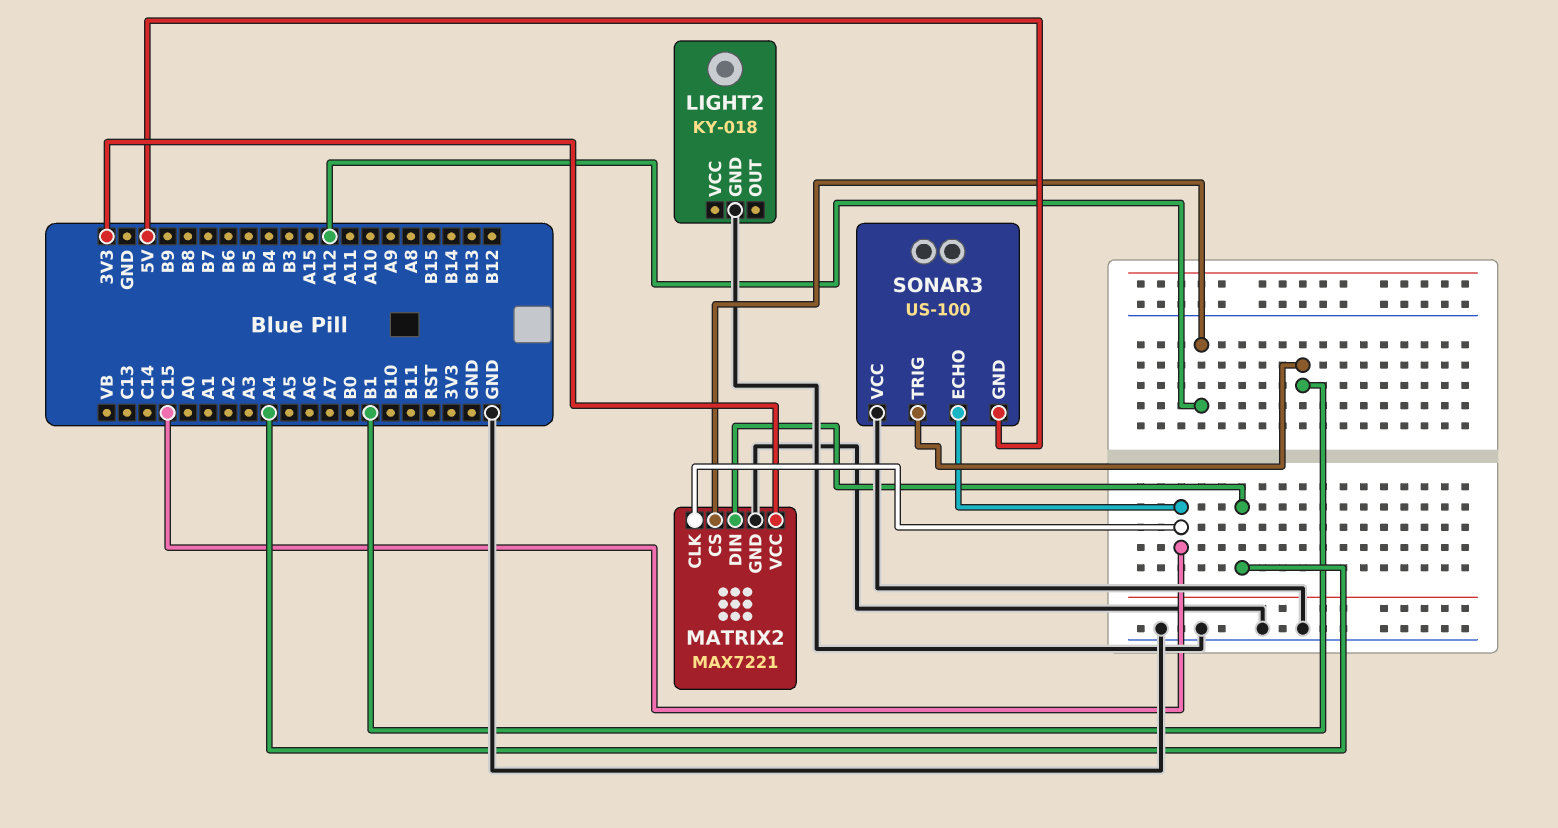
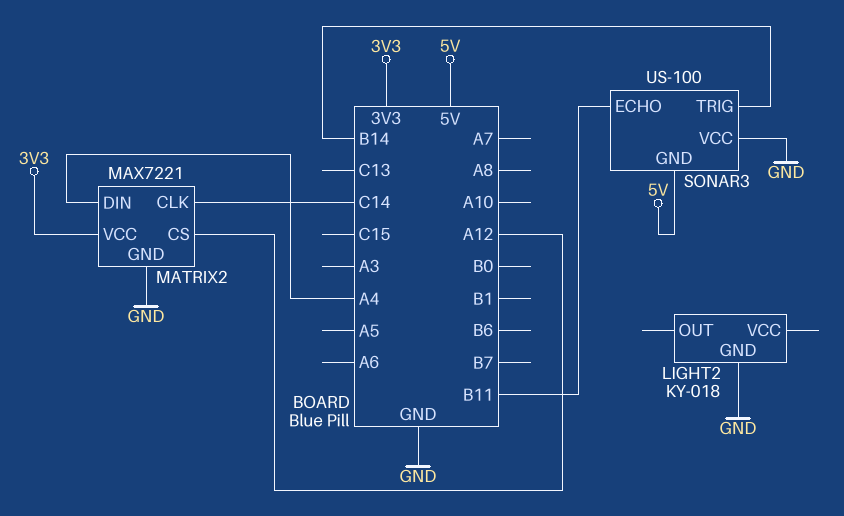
MATRIX2 pin CLK: C15 -> C14
SONAR3 pin ECHO: C15 -> B11
SONAR3 pin TRIG: B1 -> B14

